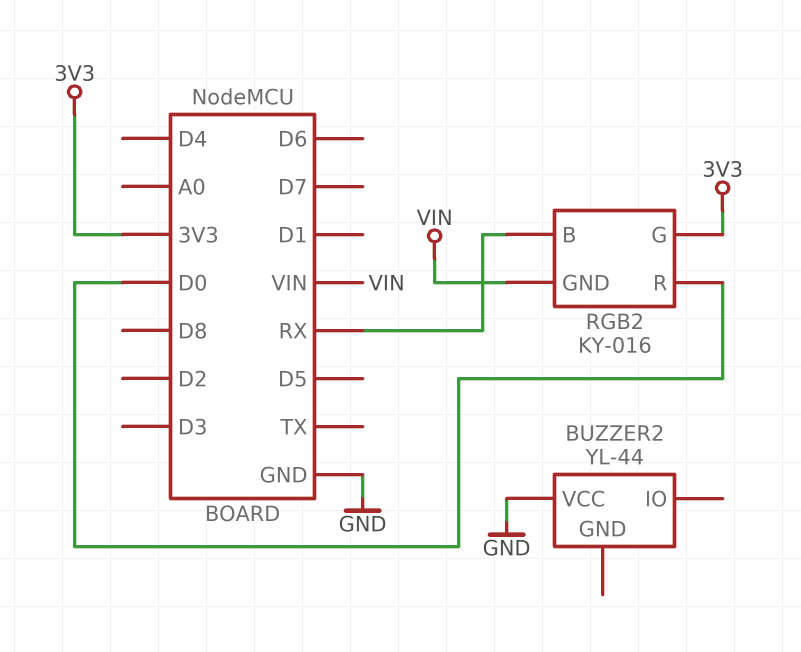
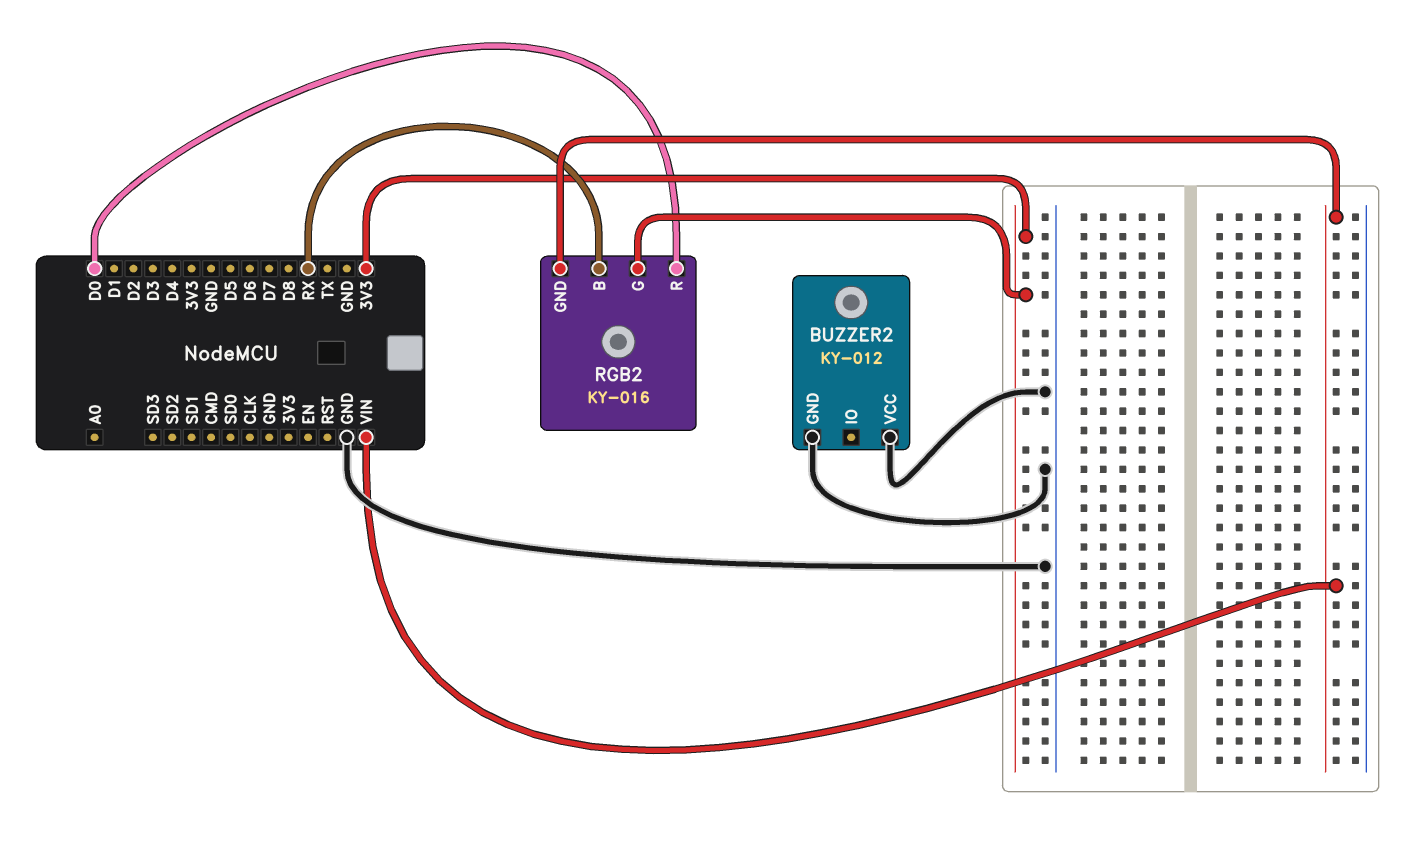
BUZZER2: YL-44 -> KY-012
BUZZER2 pin GND: none -> GND

